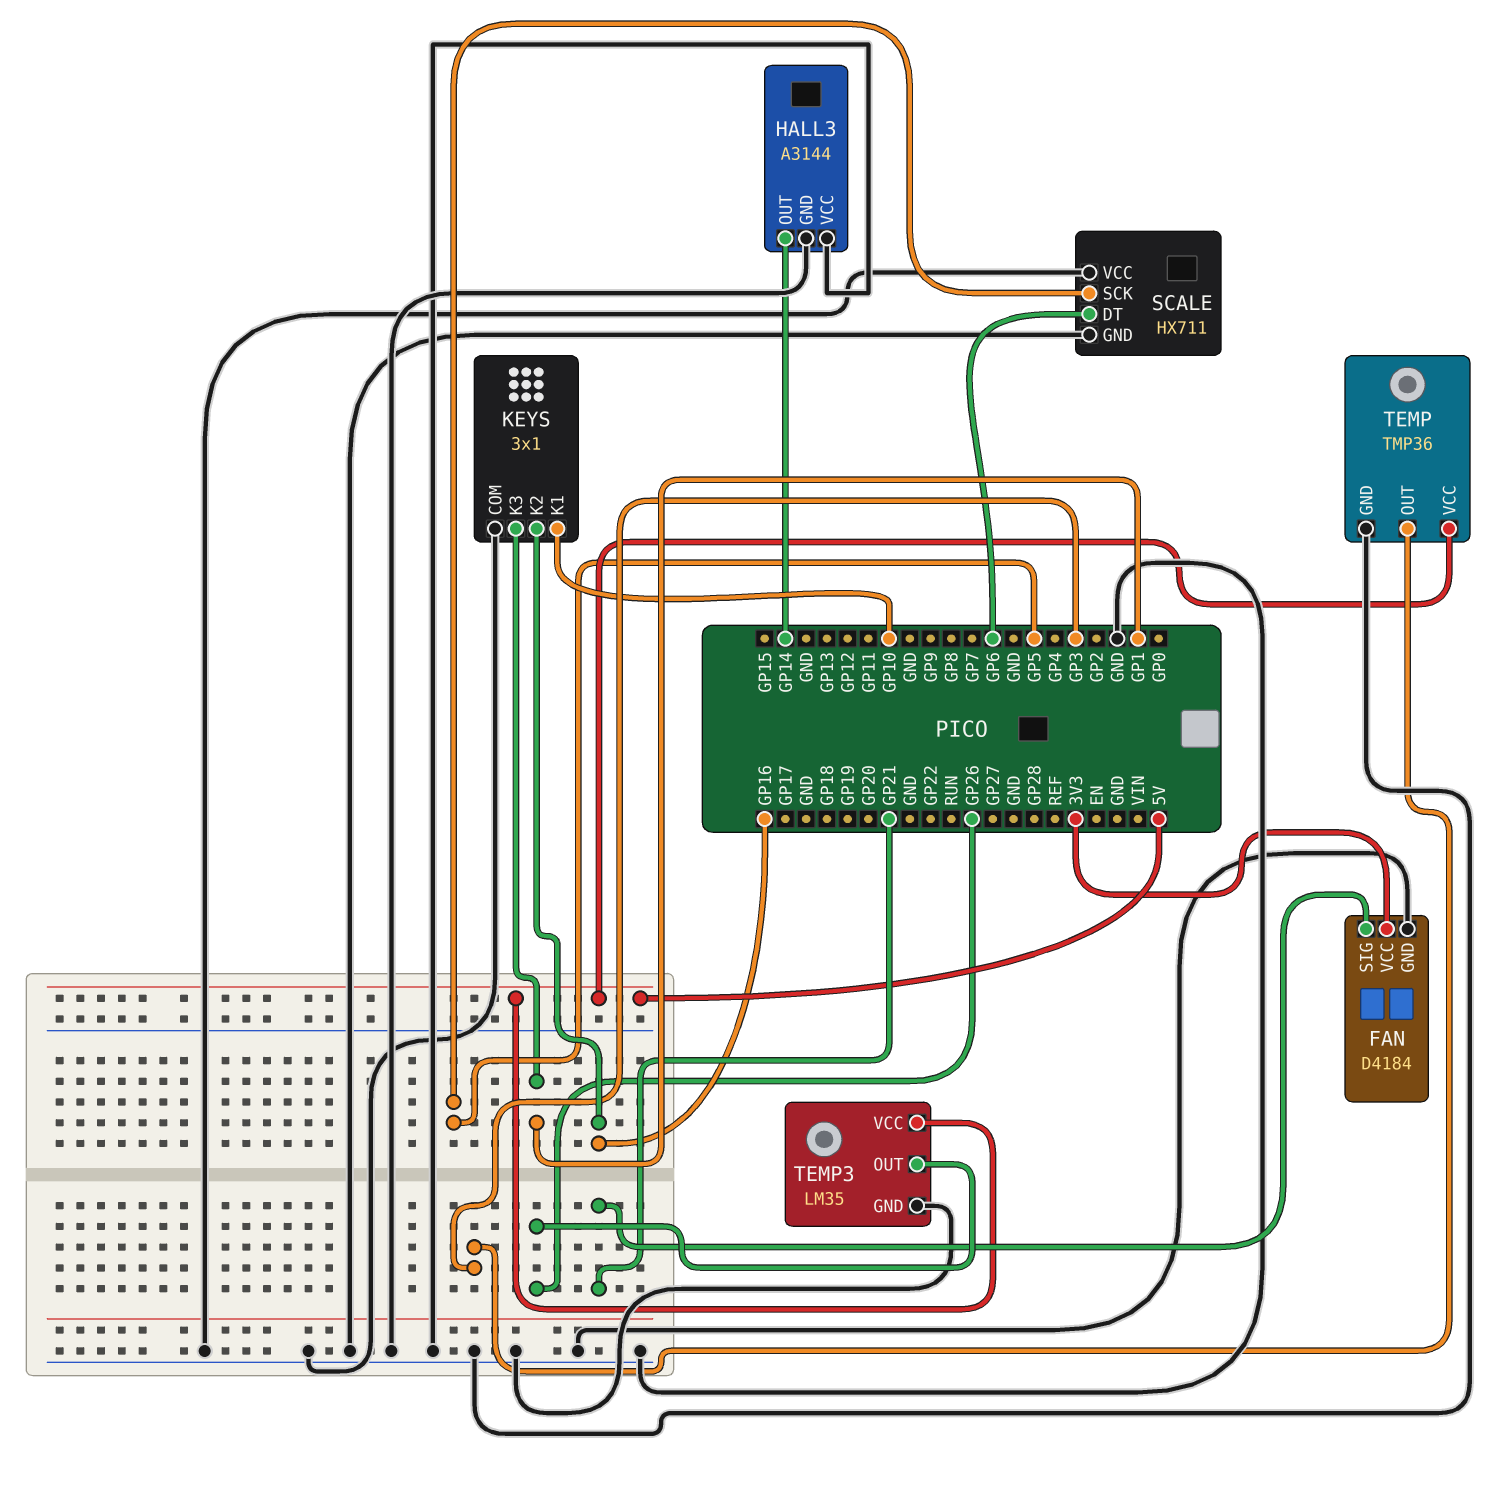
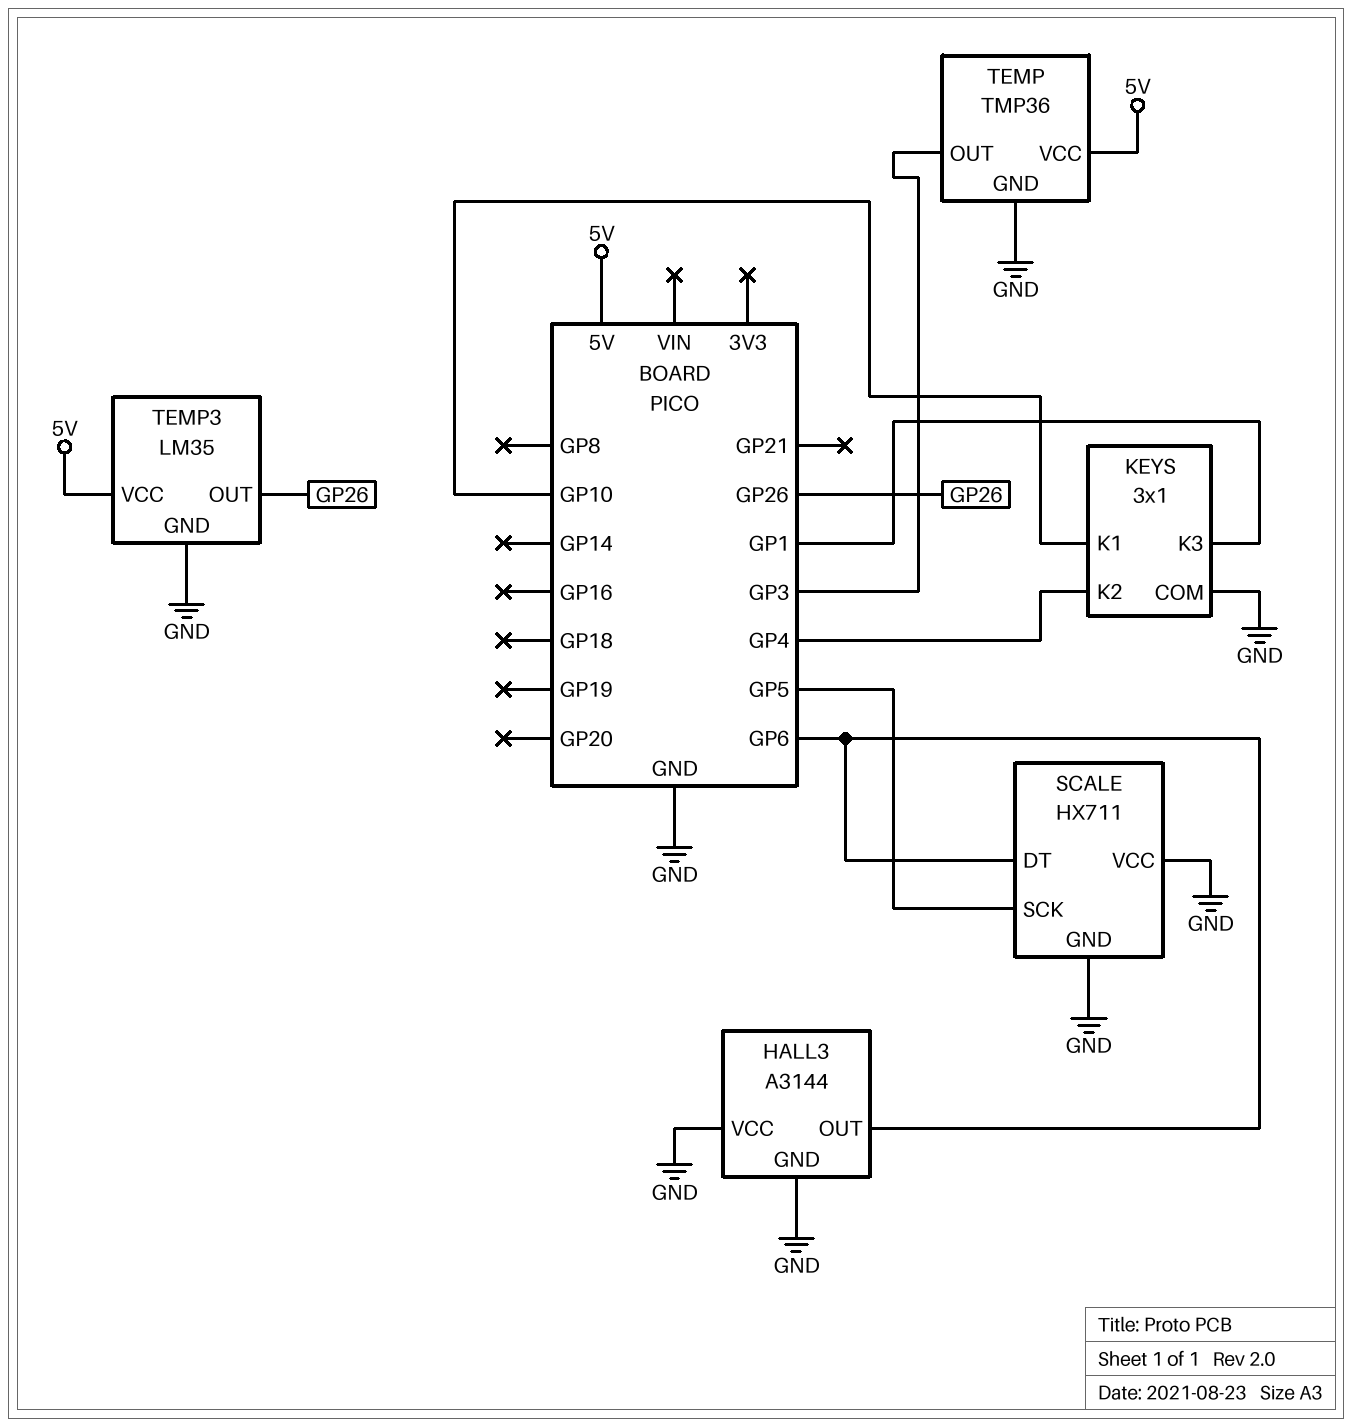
FAN: D4184 -> none
FAN pin GND: GND -> none
FAN pin SIG: GP21 -> none
FAN pin VCC: 3V3 -> none
HALL3 pin OUT: GP14 -> GP6
KEYS pin K2: GP16 -> GP4

